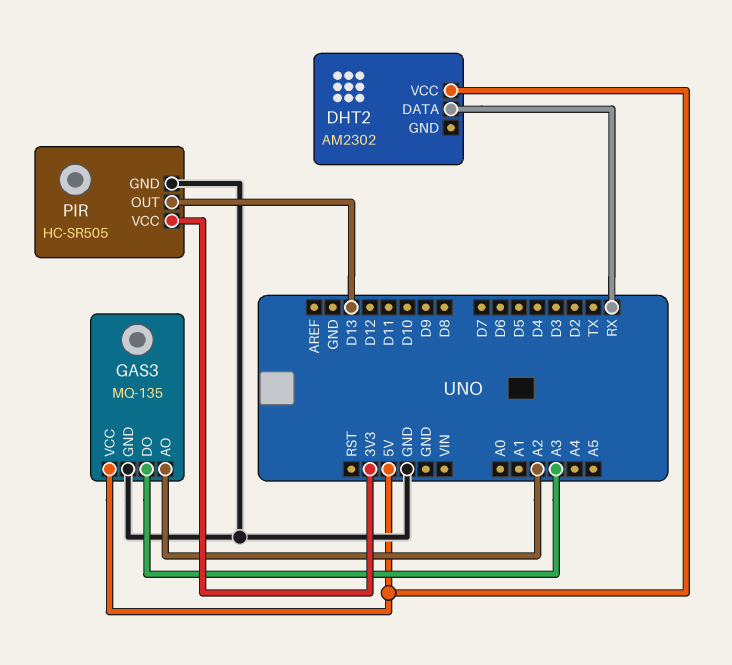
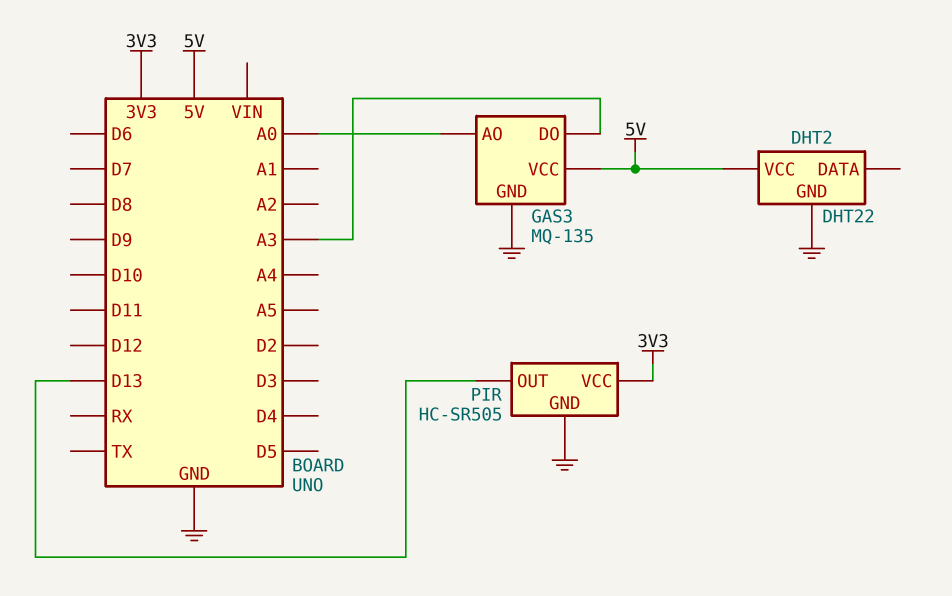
DHT2: AM2302 -> DHT22
DHT2 pin DATA: RX -> none
DHT2 pin GND: none -> GND
GAS3 pin AO: A2 -> A0

